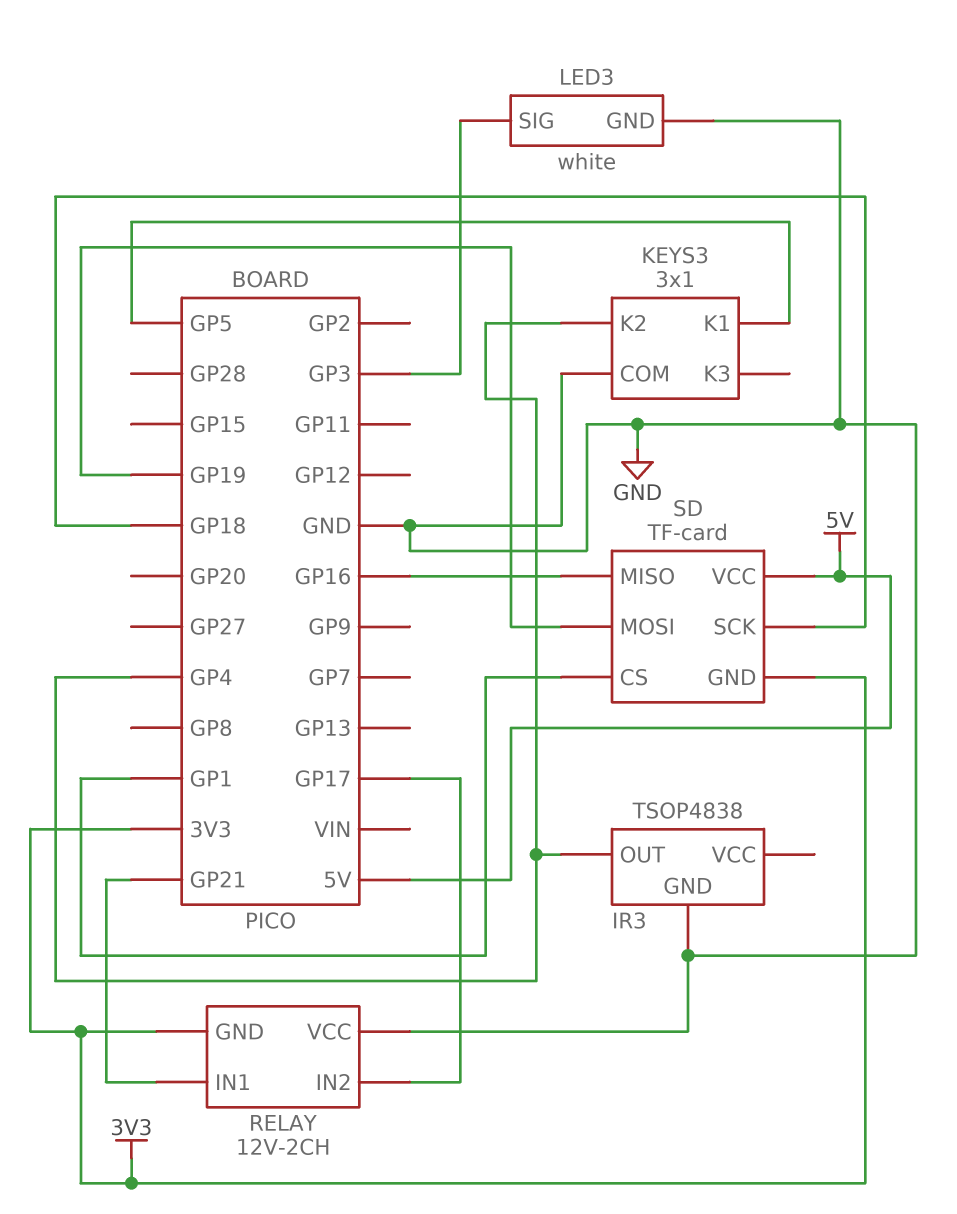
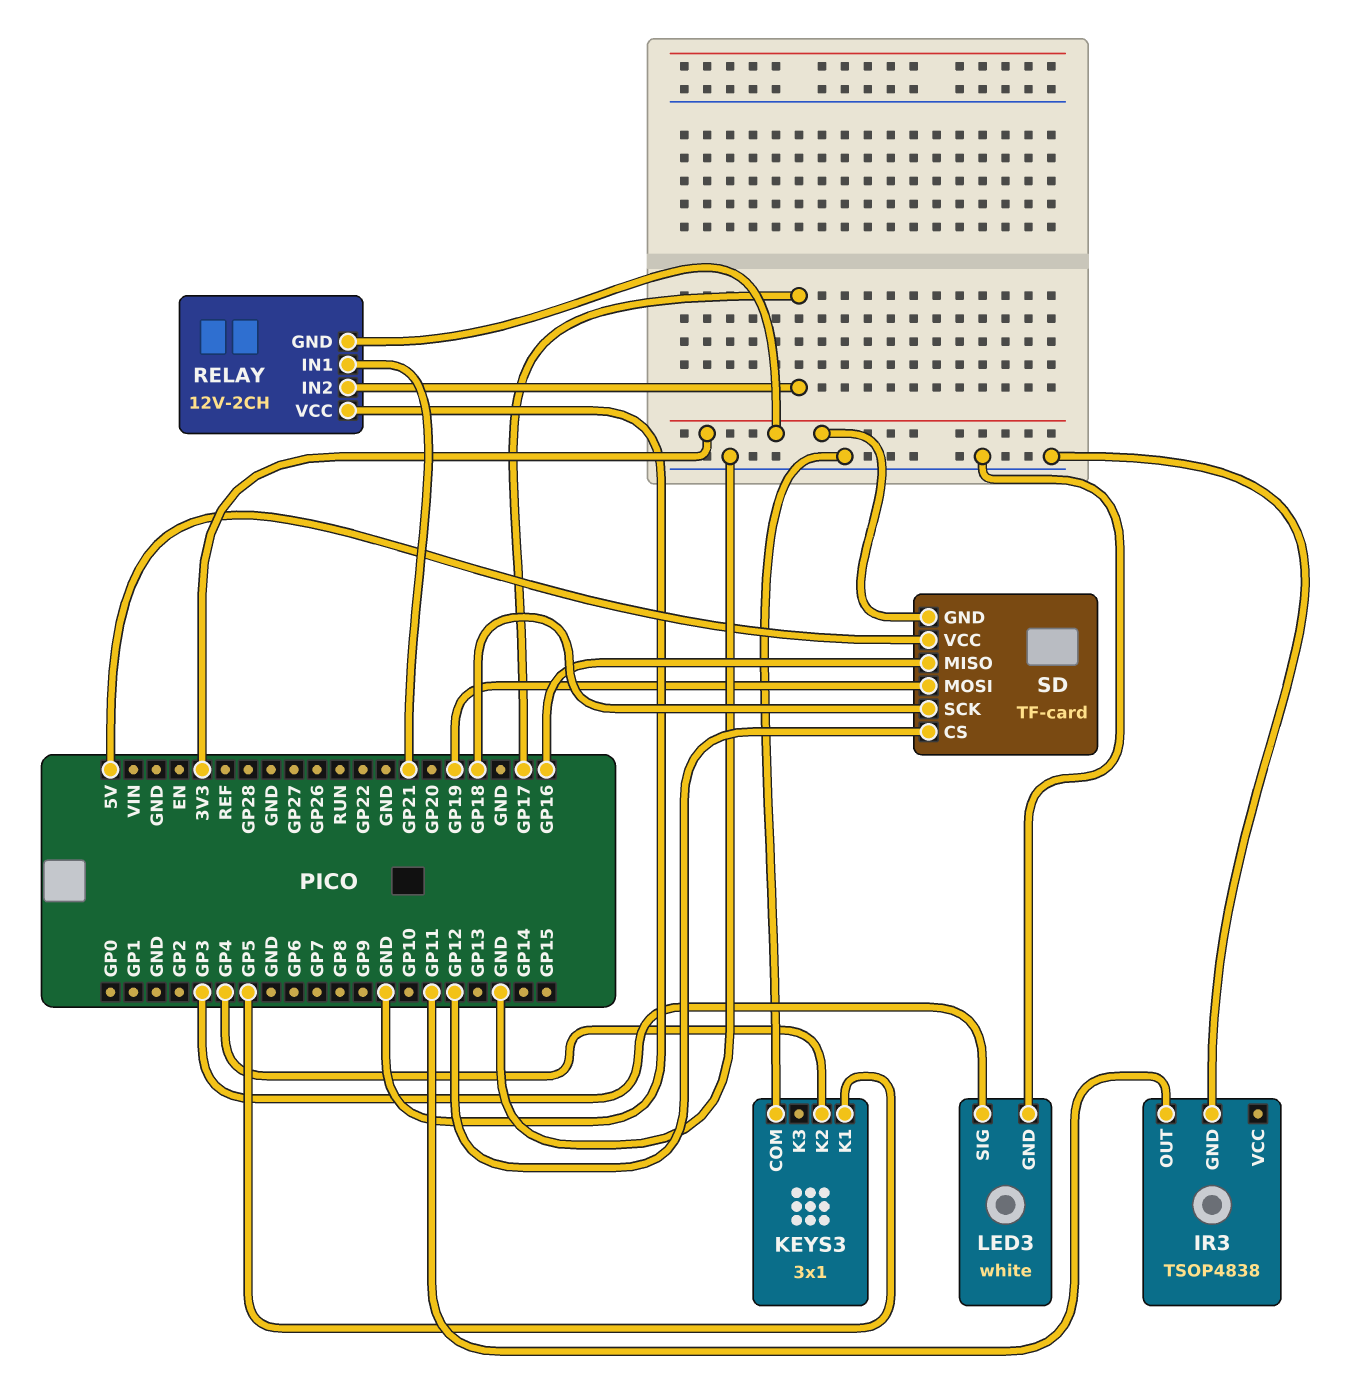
IR3 pin OUT: GP4 -> GP11
SD pin CS: GP1 -> GP12

